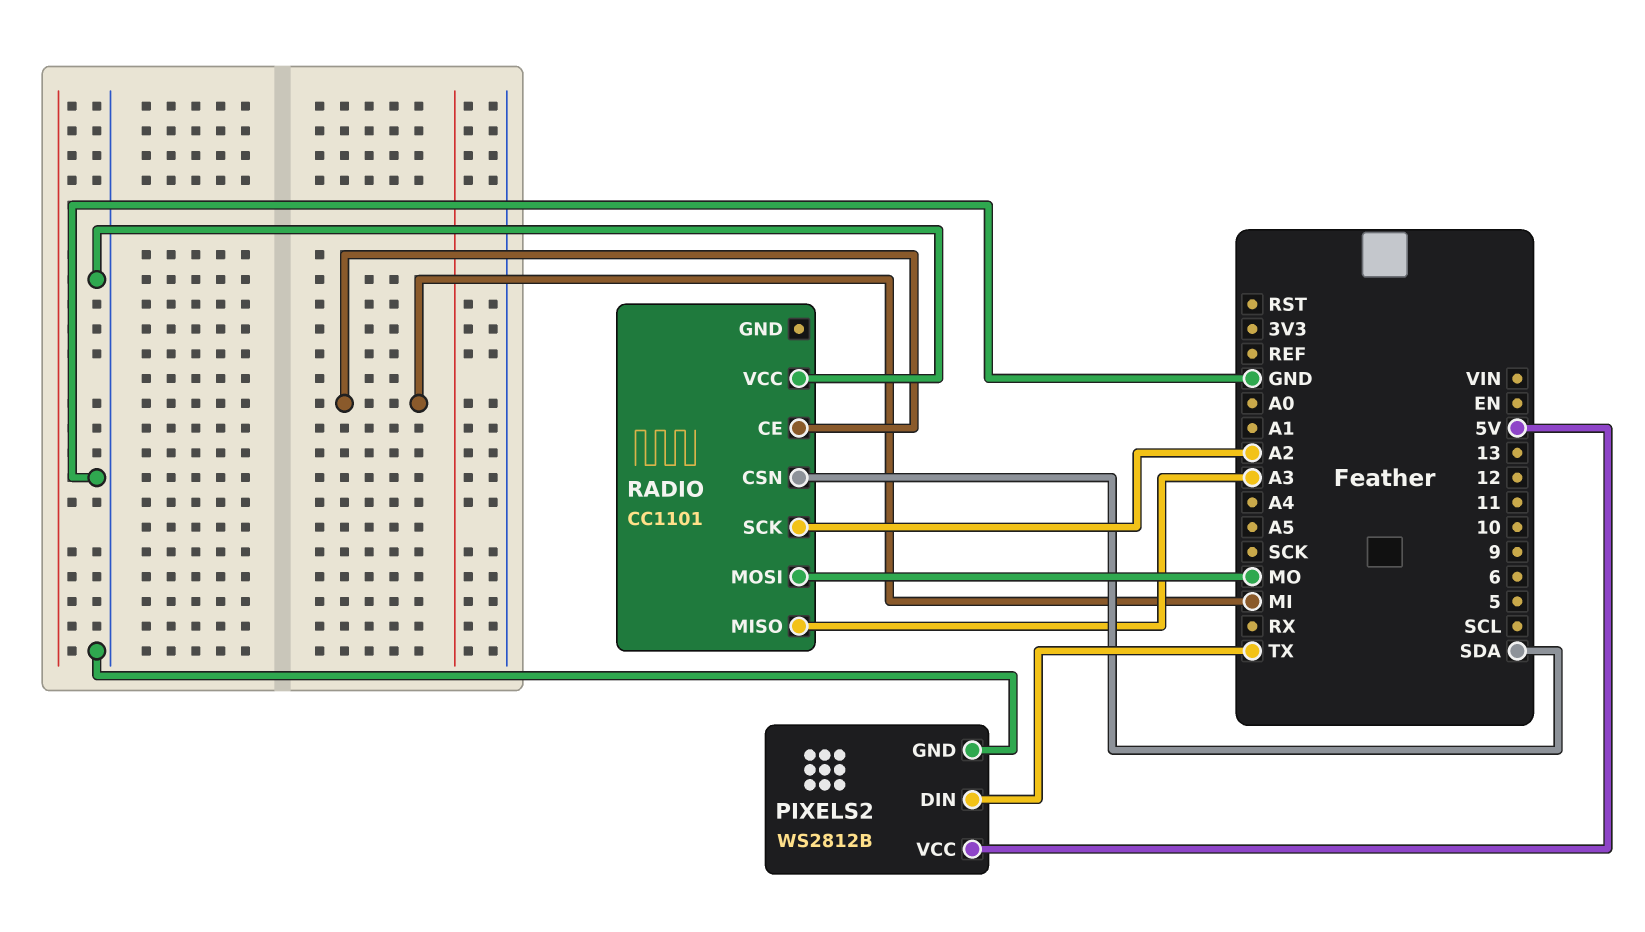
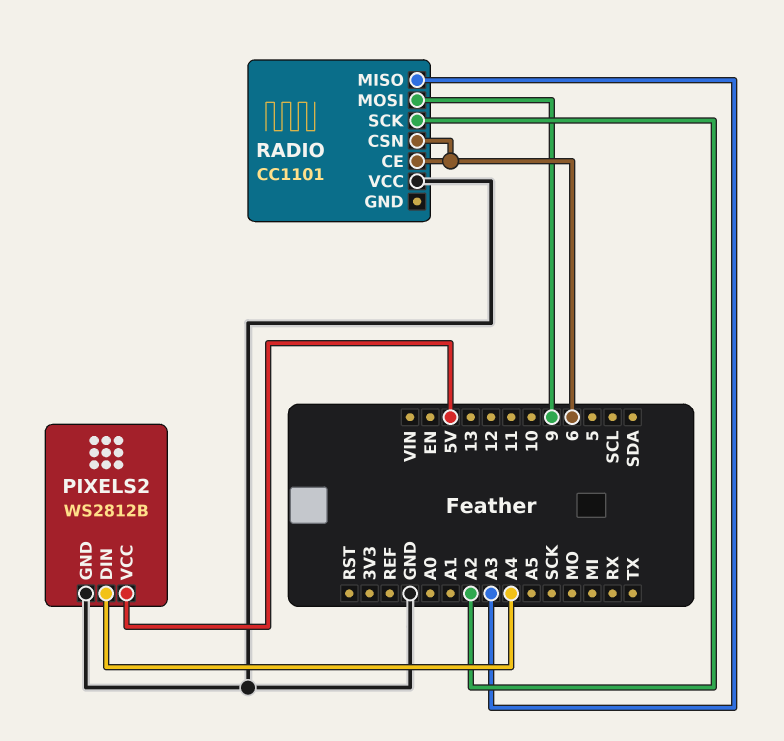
PIXELS2 pin DIN: TX -> A4
RADIO pin CE: MI -> 6
RADIO pin CSN: SDA -> 6
RADIO pin MOSI: MO -> 9

